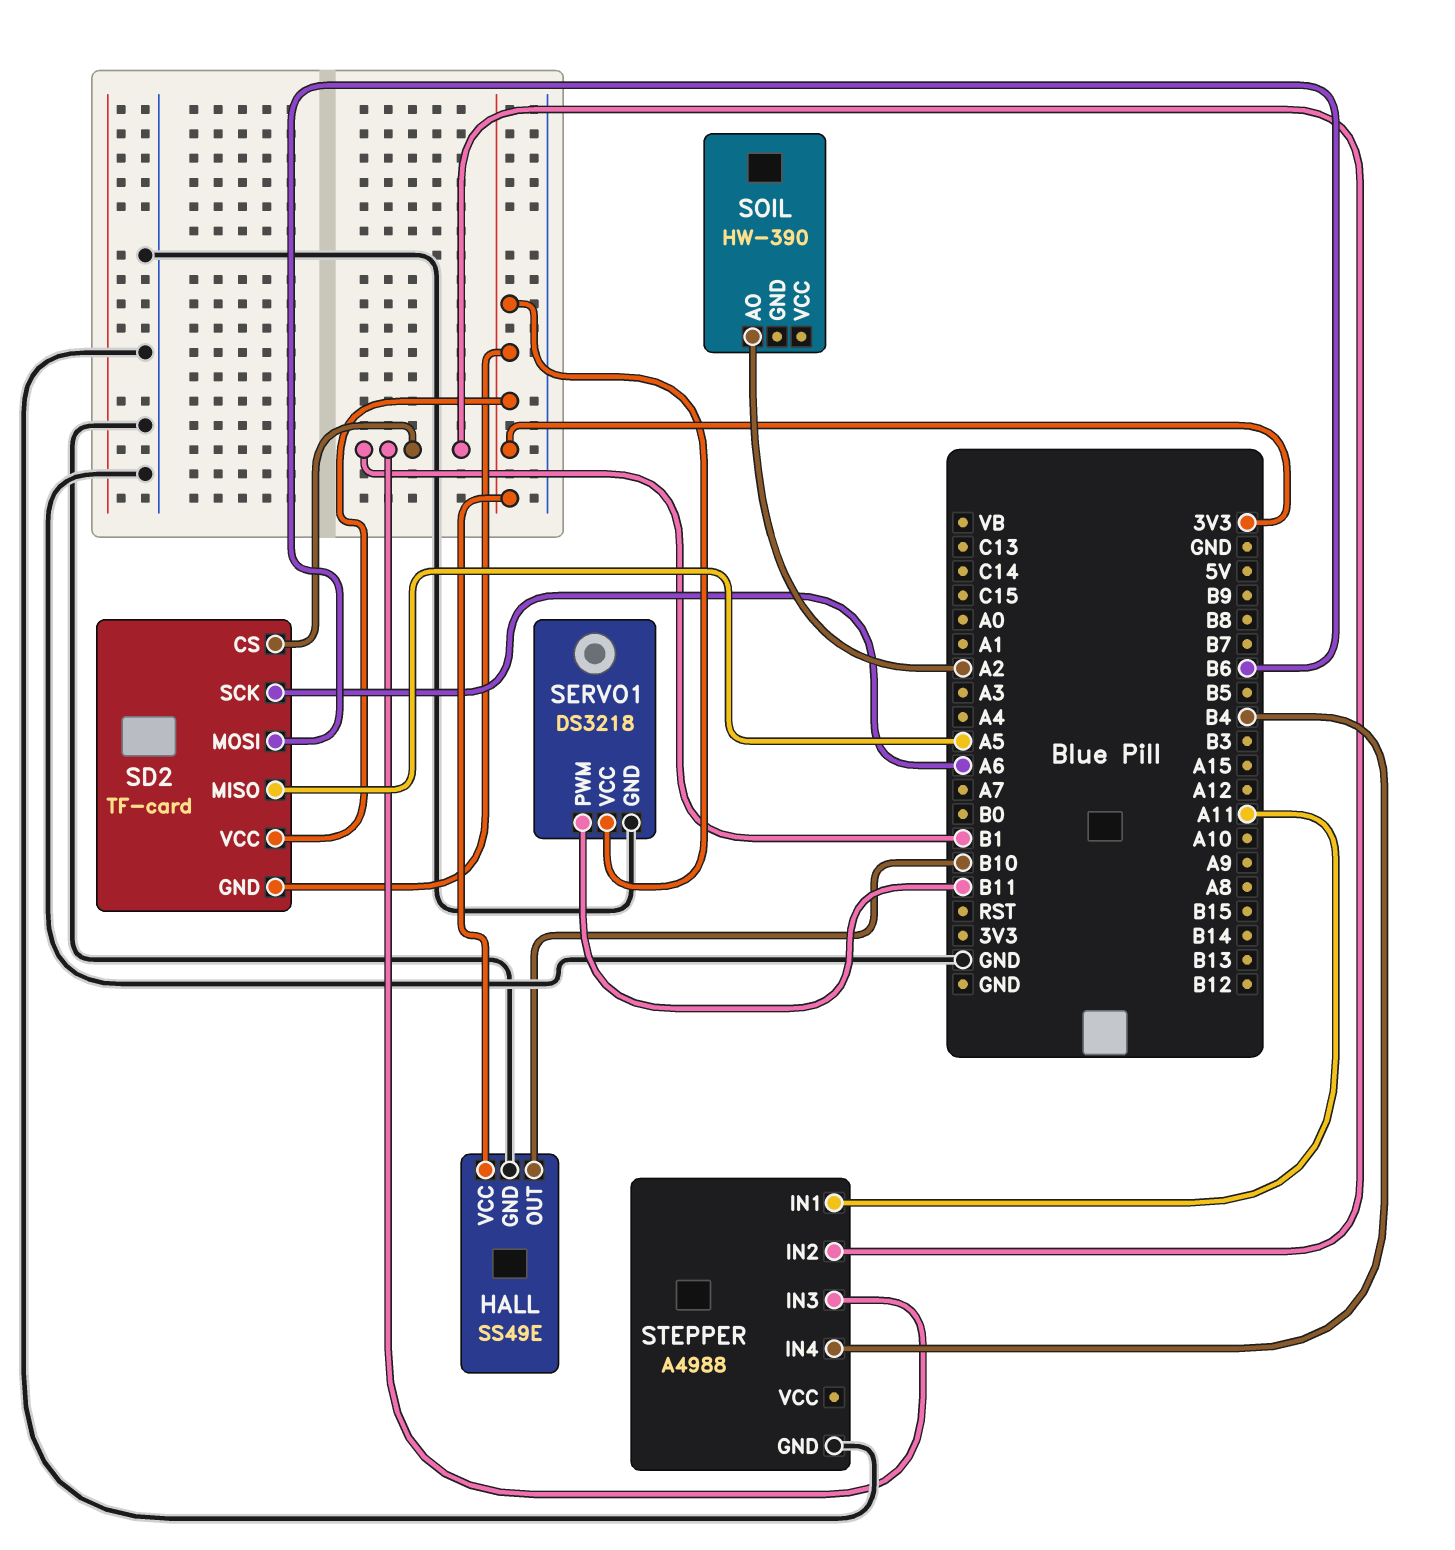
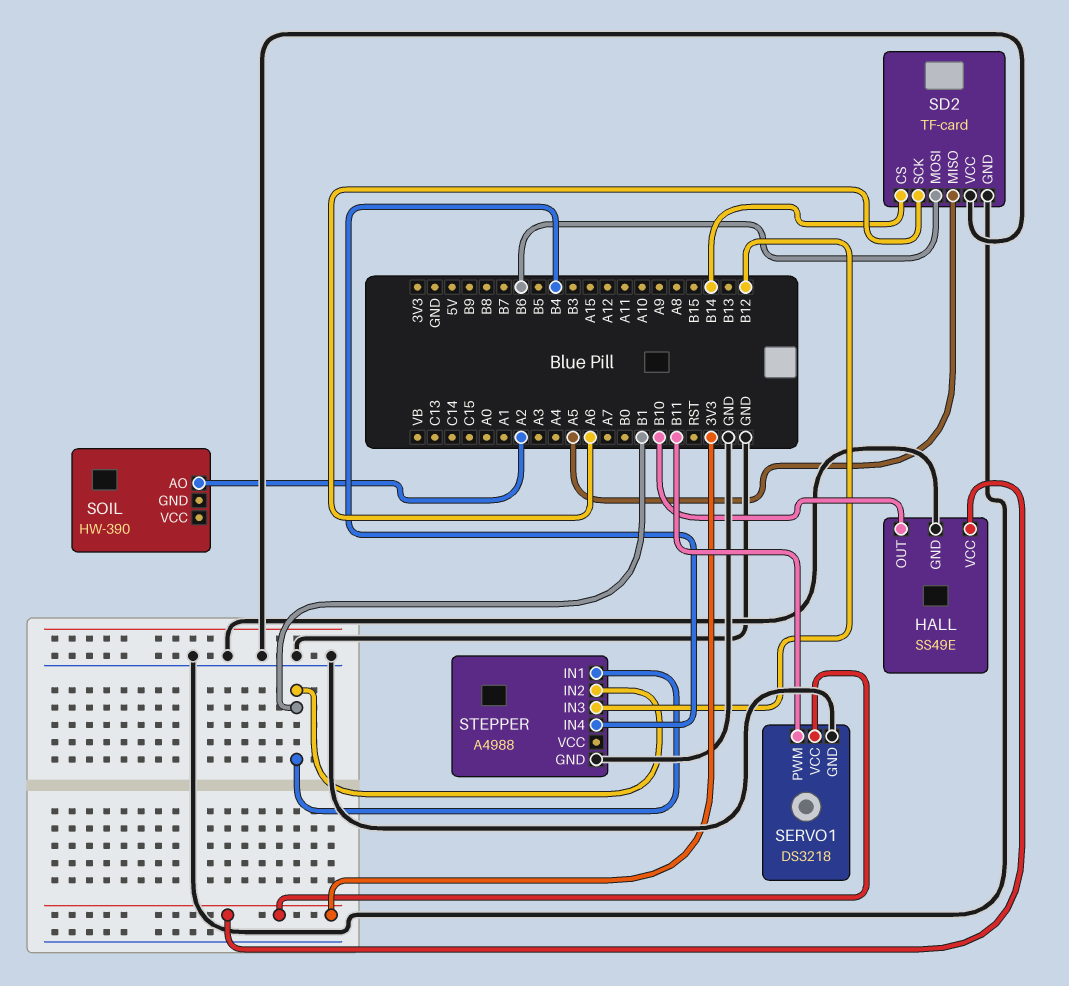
SD2 pin CS: B1 -> B14
SD2 pin GND: 3V3 -> GND
SD2 pin VCC: 3V3 -> GND
STEPPER pin IN1: A11 -> B1
STEPPER pin IN3: B1 -> B12

